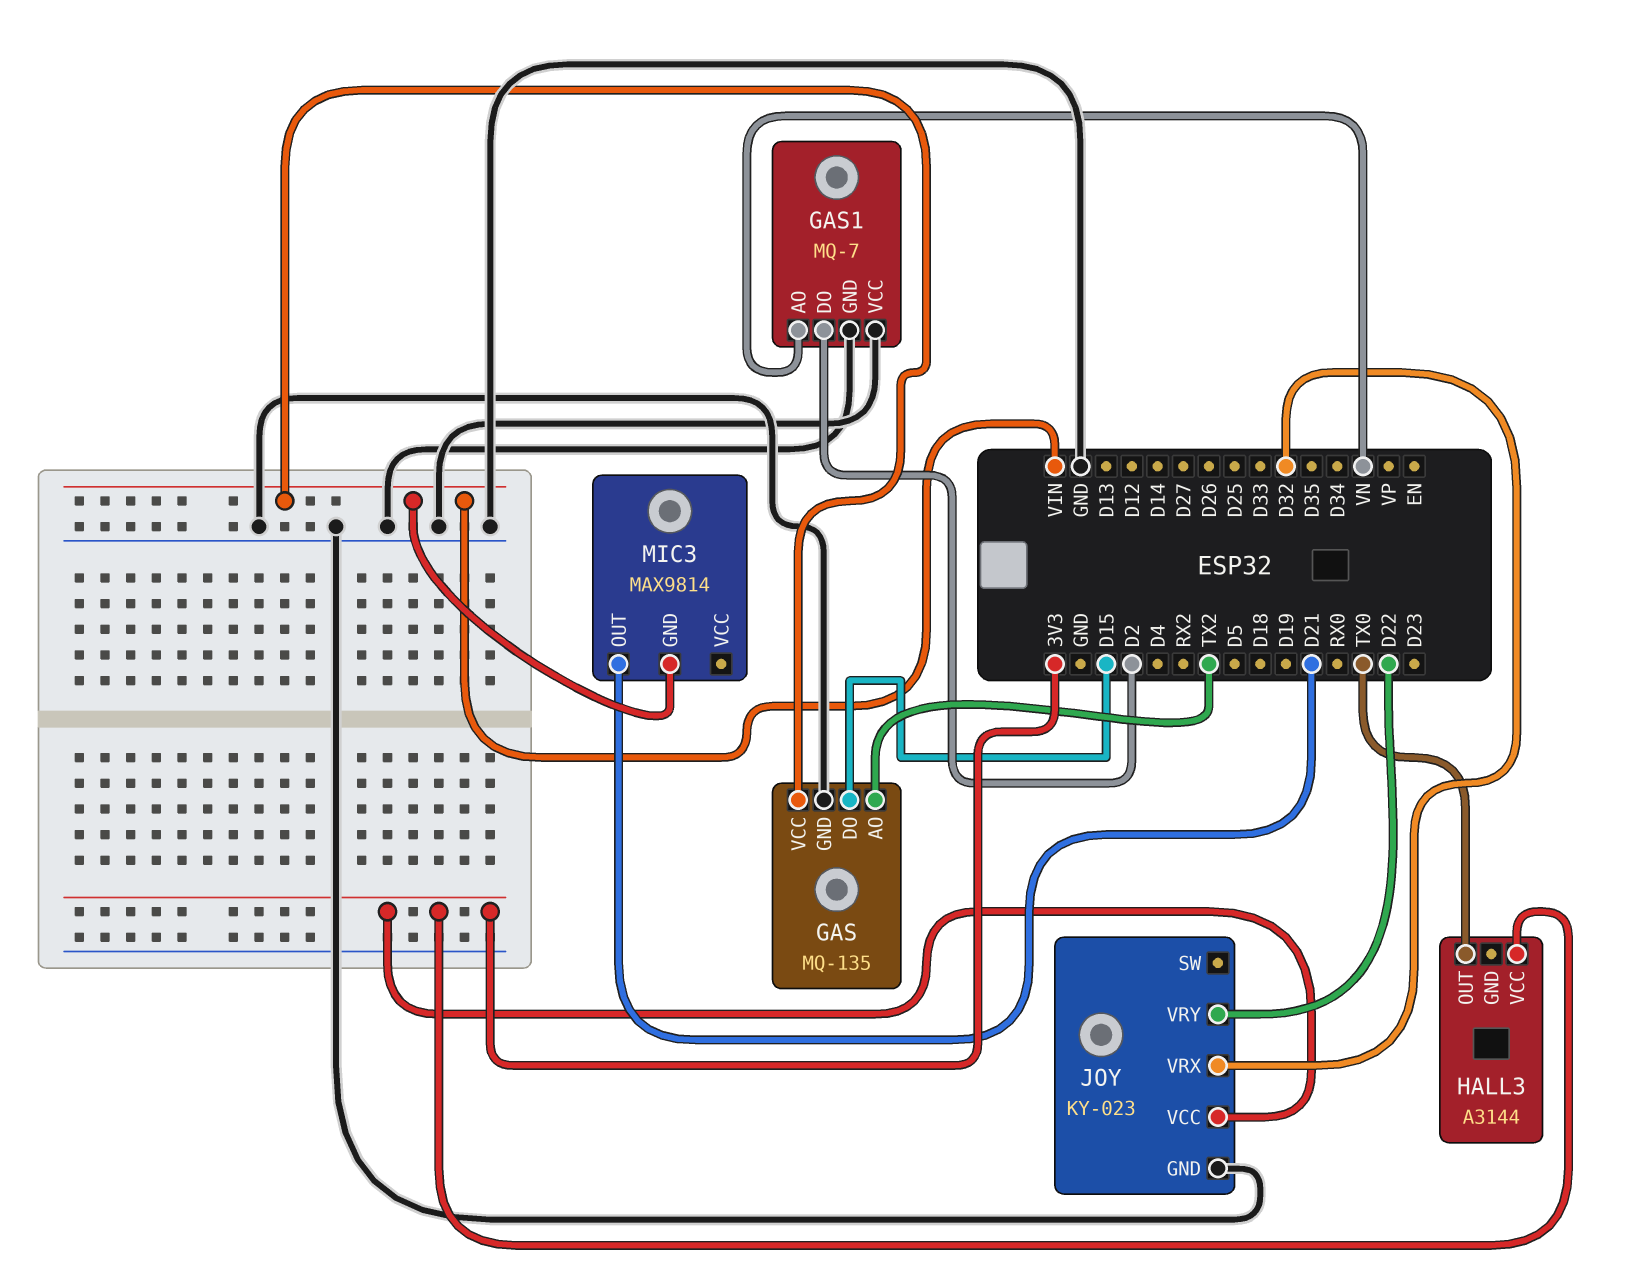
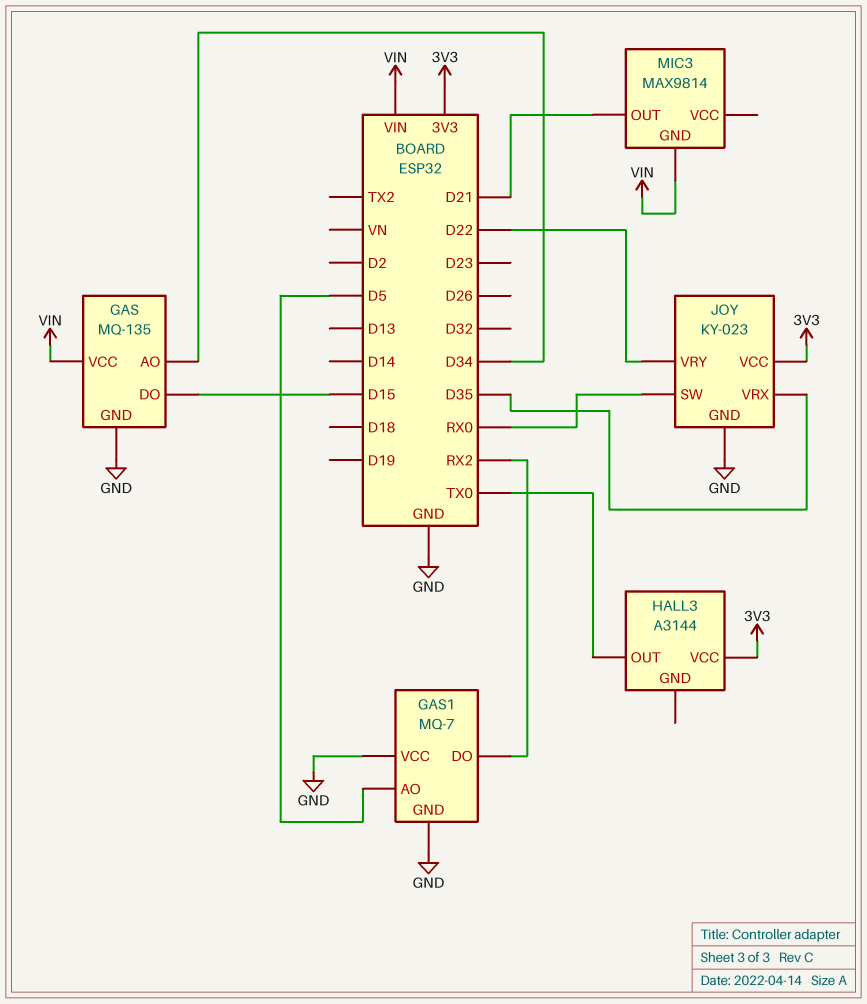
GAS pin AO: TX2 -> D34
GAS1 pin AO: VN -> D5
GAS1 pin DO: D2 -> RX2
JOY pin SW: none -> RX0
JOY pin VRX: D32 -> D35

